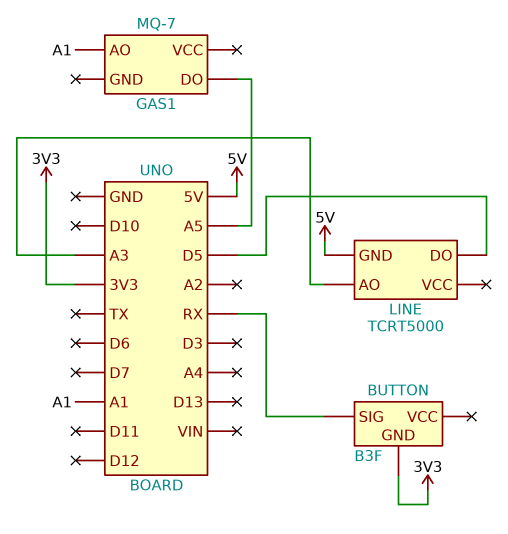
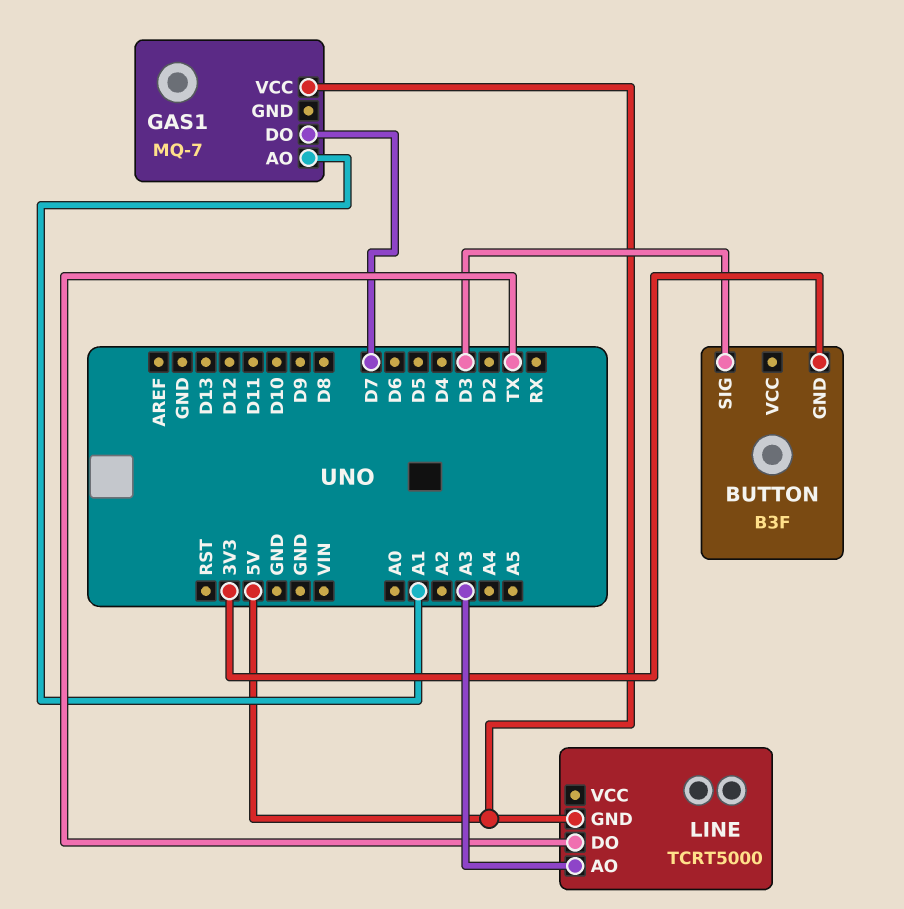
BUTTON pin SIG: RX -> D3
GAS1 pin DO: A5 -> D7
GAS1 pin VCC: none -> 5V
LINE pin DO: D5 -> TX

